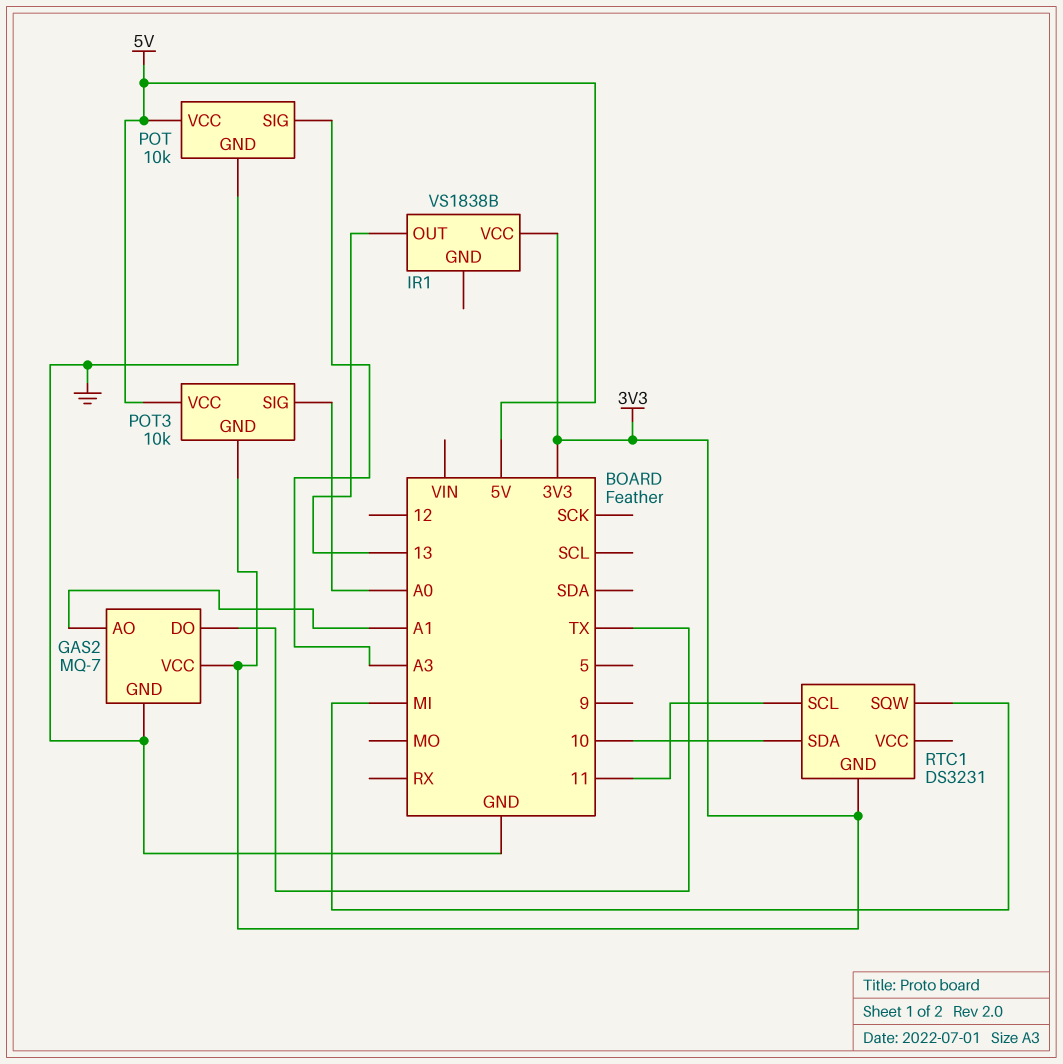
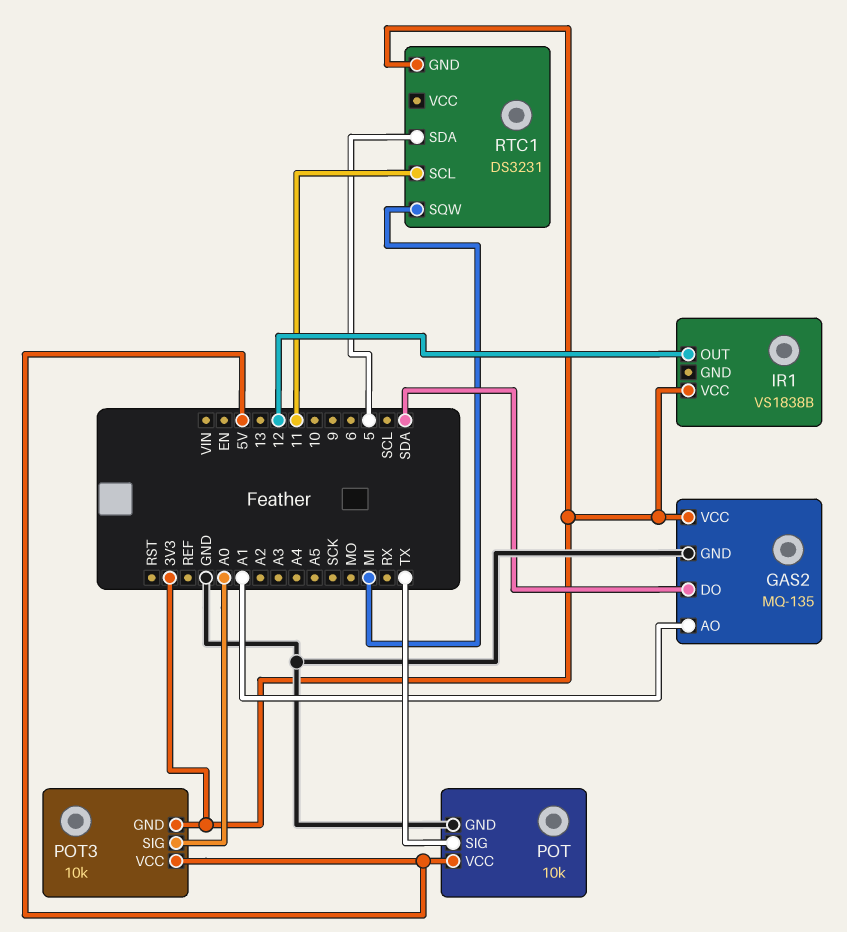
GAS2: MQ-7 -> MQ-135
GAS2 pin DO: TX -> SDA
IR1 pin OUT: 13 -> 12
POT pin SIG: A3 -> TX
RTC1 pin SDA: 10 -> 5

